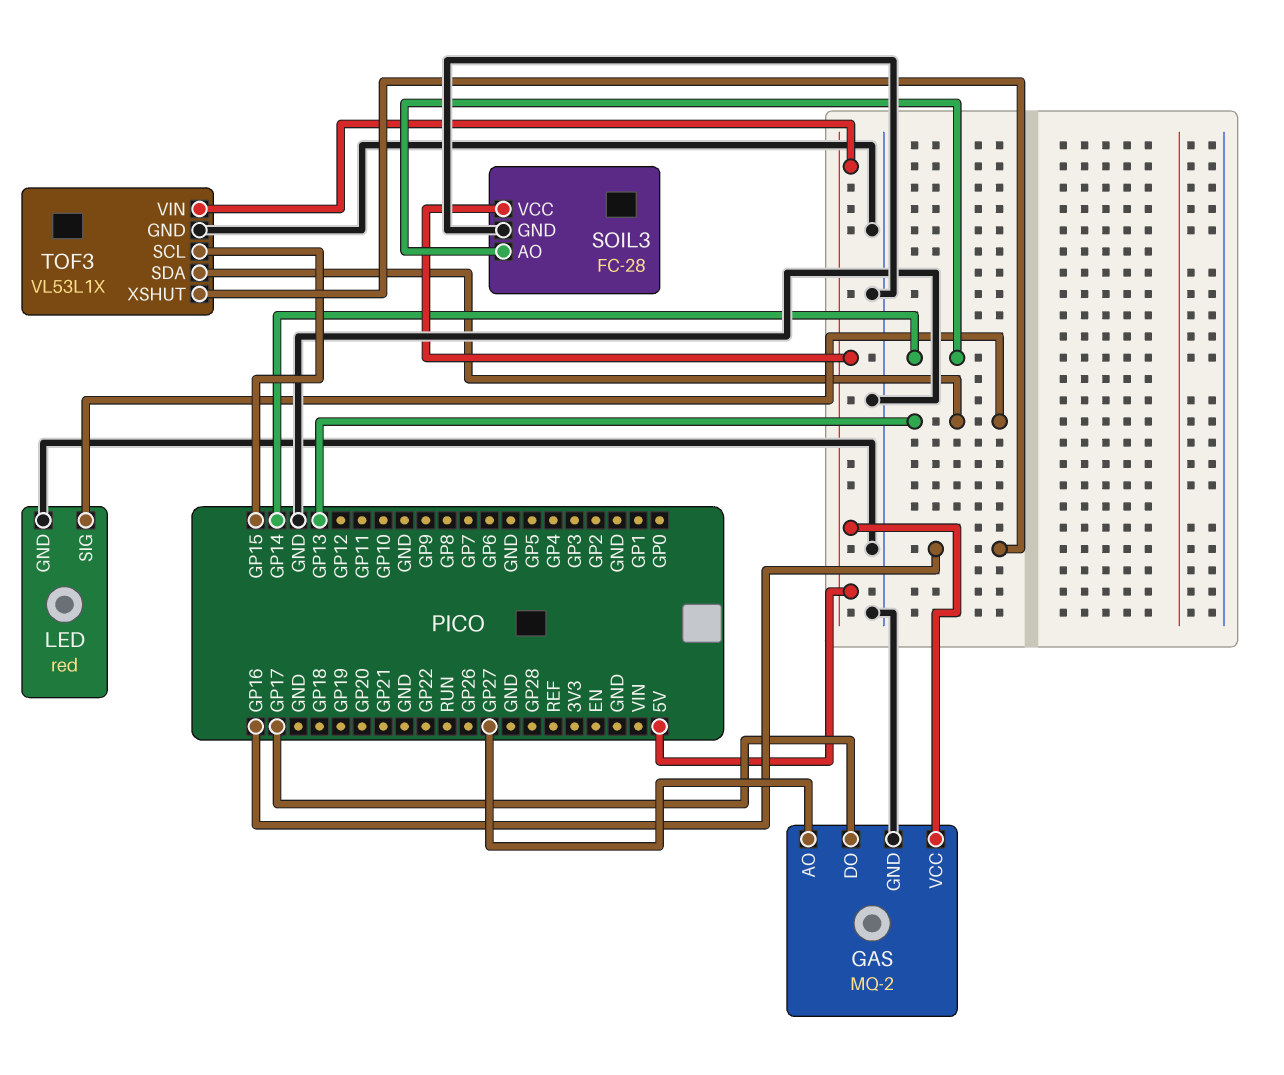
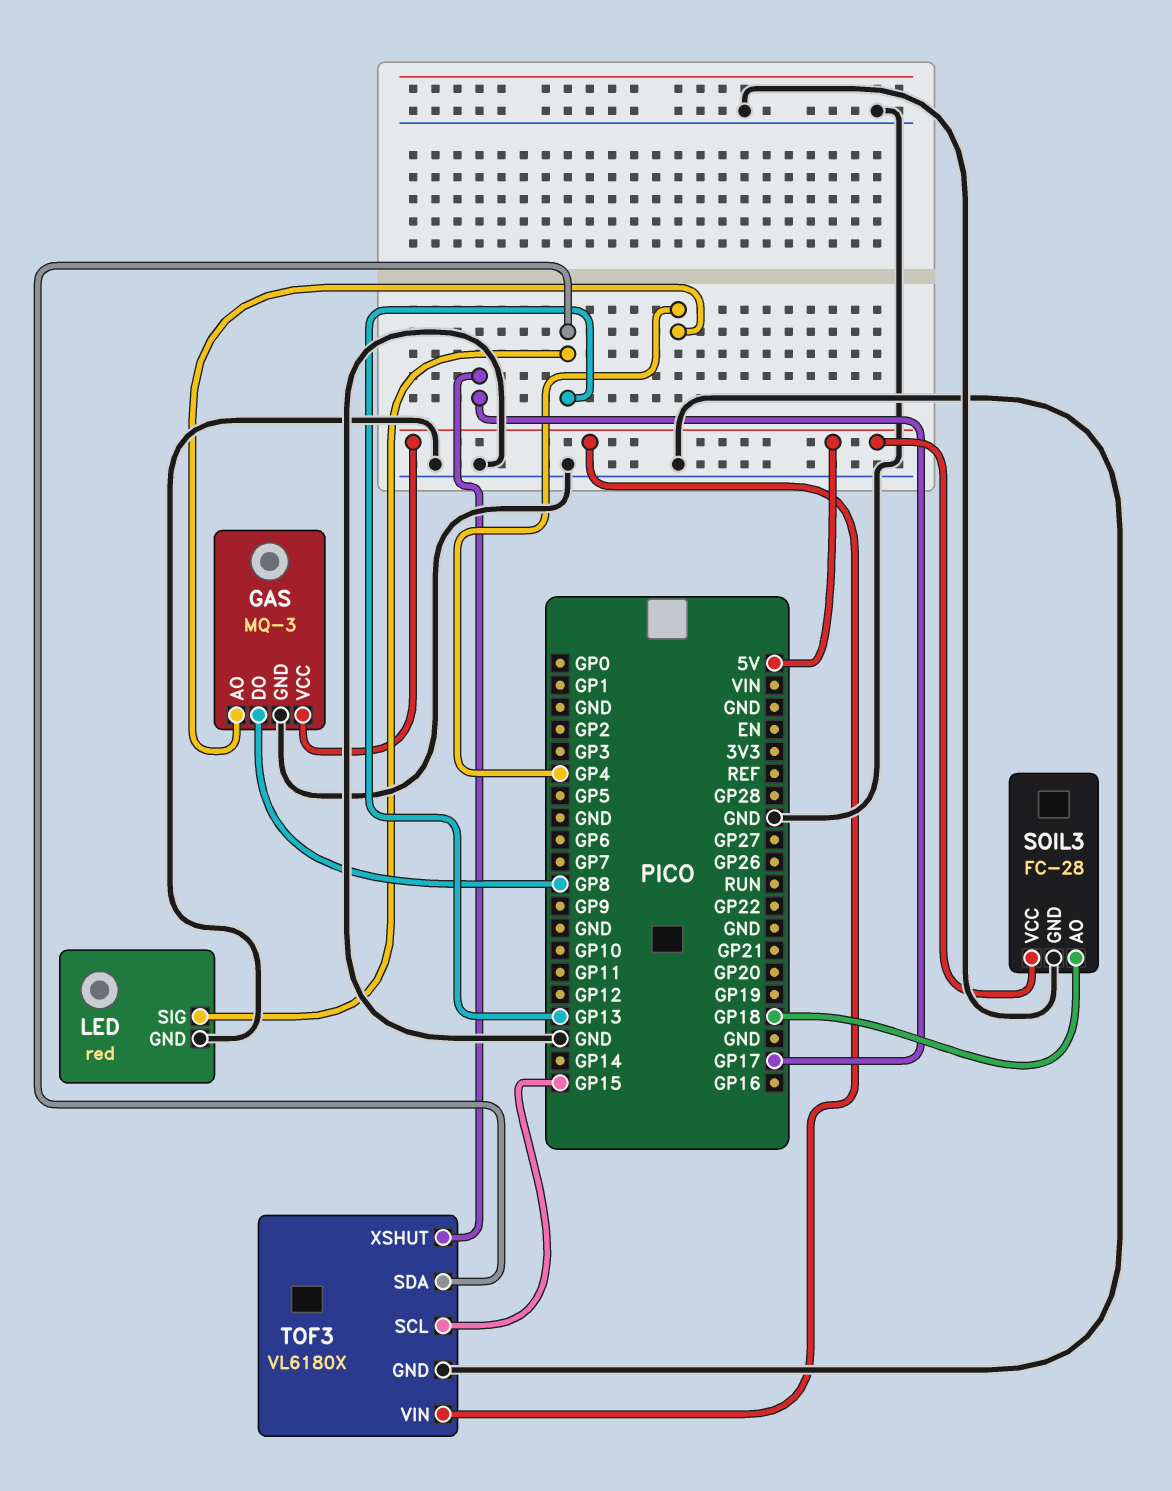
GAS: MQ-2 -> MQ-3
GAS pin AO: GP27 -> GP4
GAS pin DO: GP17 -> GP8
SOIL3 pin AO: GP14 -> GP18
TOF3: VL53L1X -> VL6180X
TOF3 pin XSHUT: GP16 -> GP17

